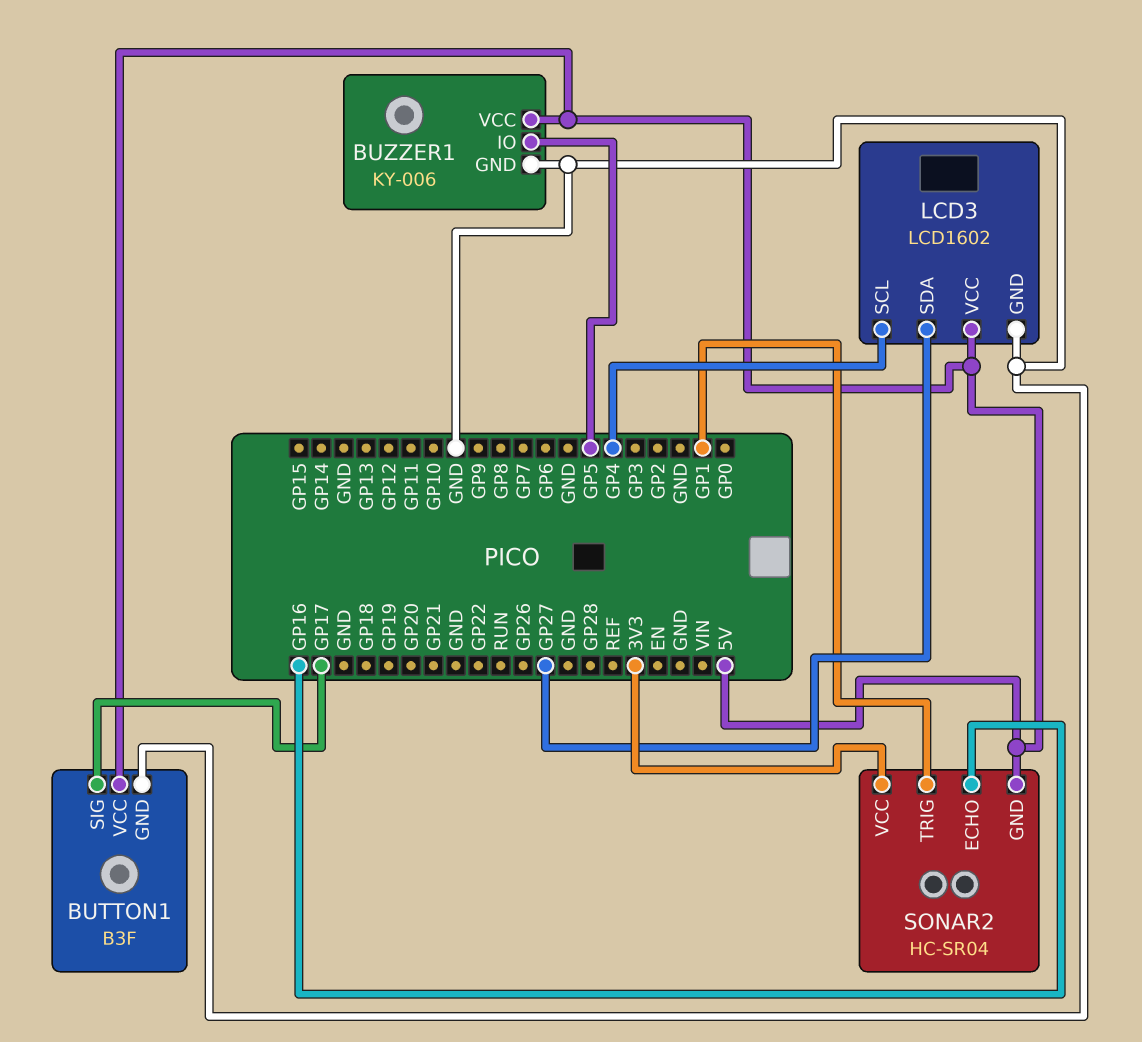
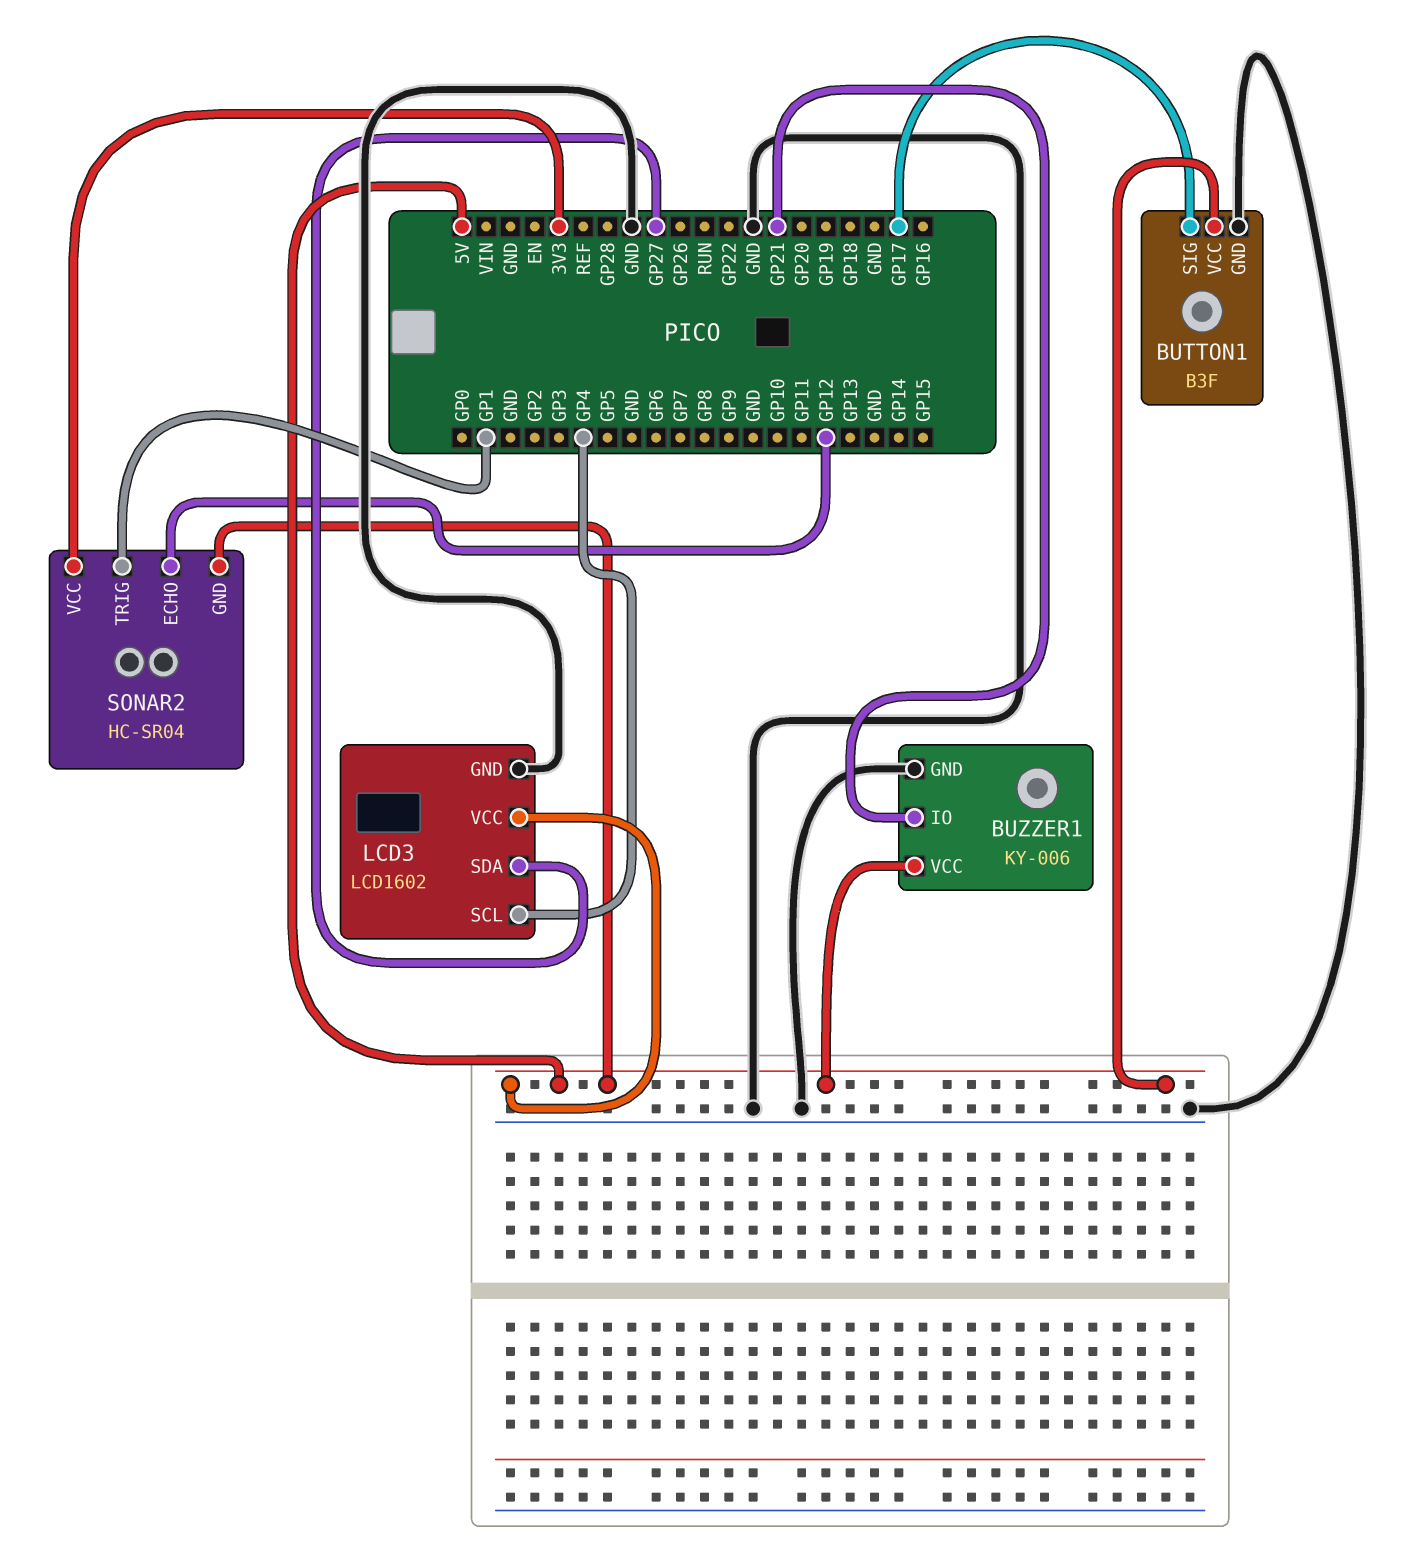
BUZZER1 pin IO: GP5 -> GP21
SONAR2 pin ECHO: GP16 -> GP12

